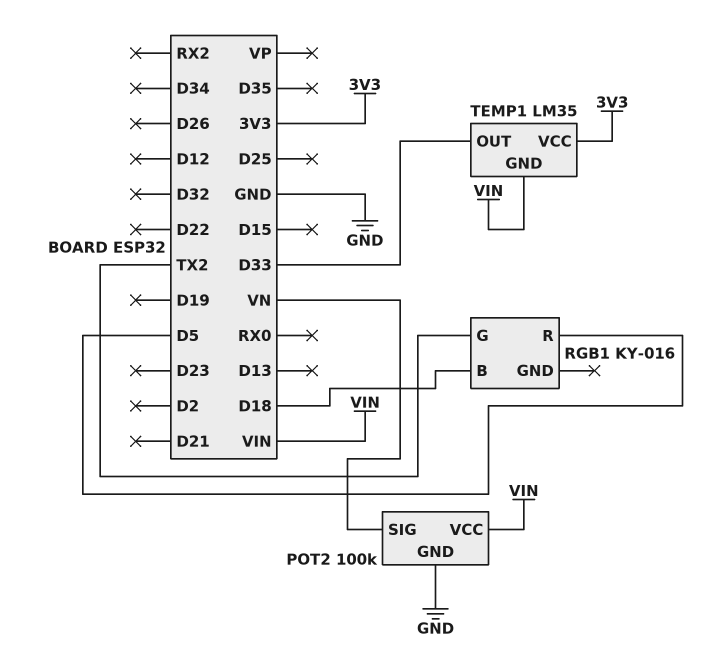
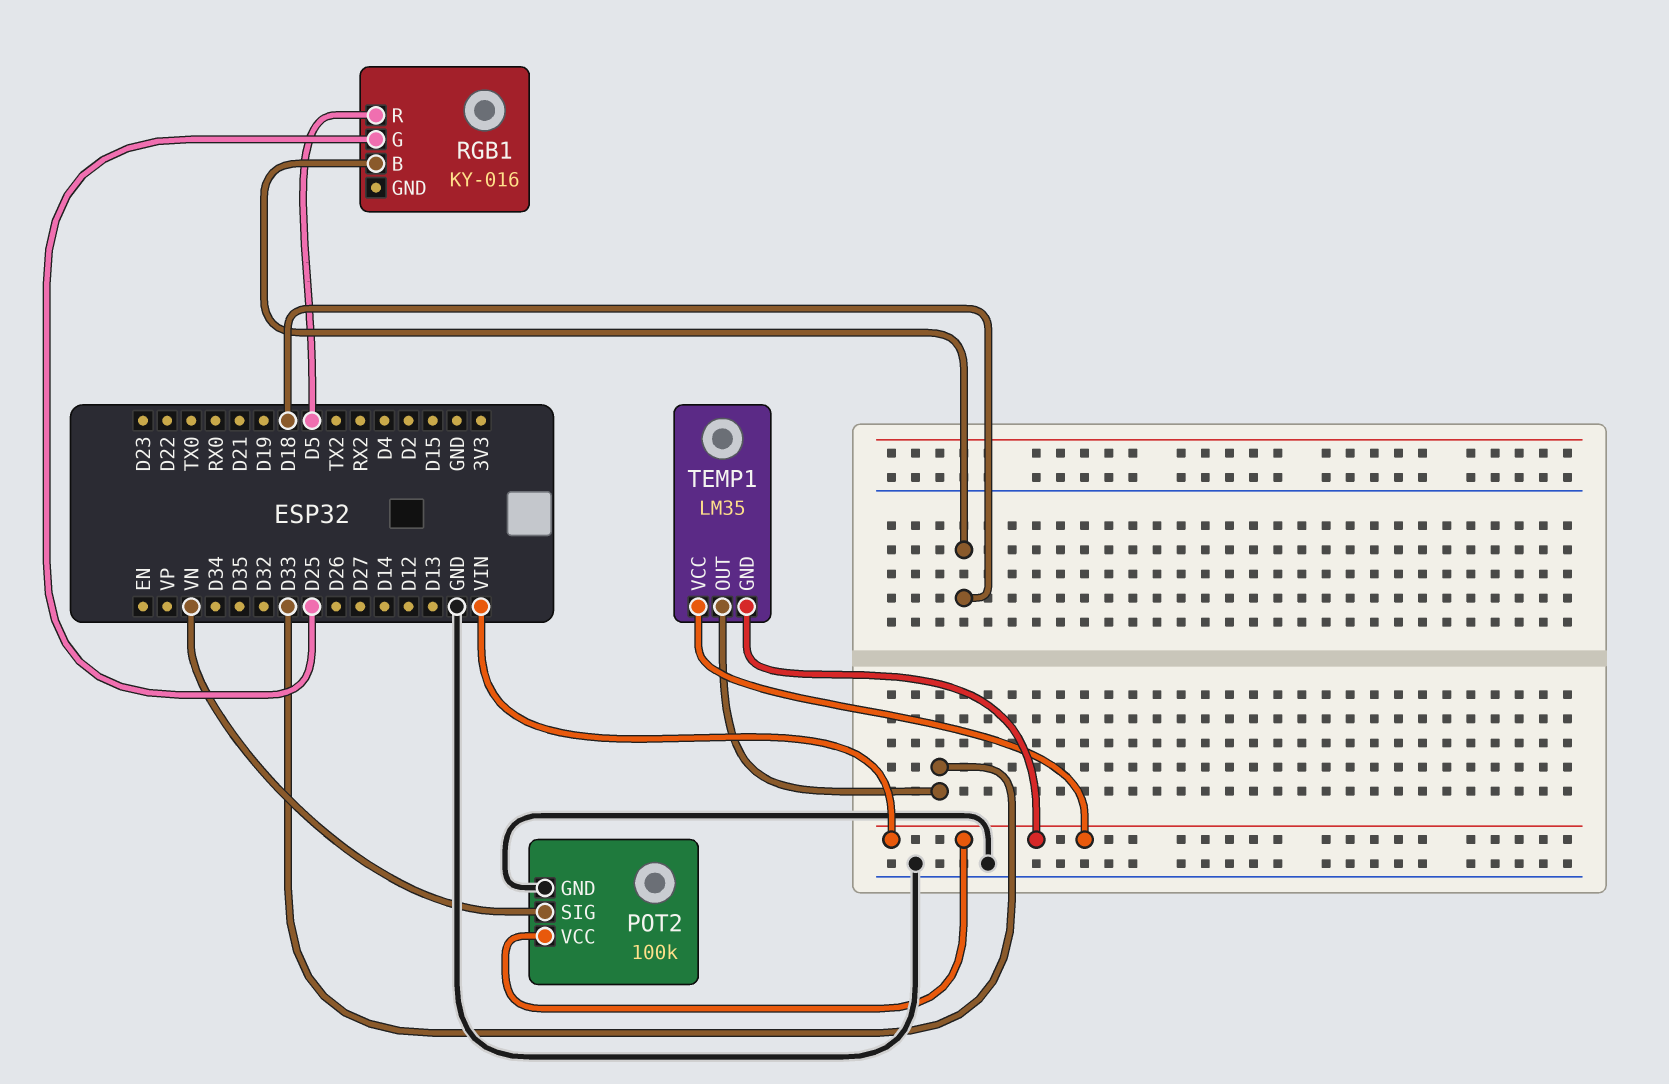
RGB1 pin G: TX2 -> D25
TEMP1 pin VCC: 3V3 -> VIN

